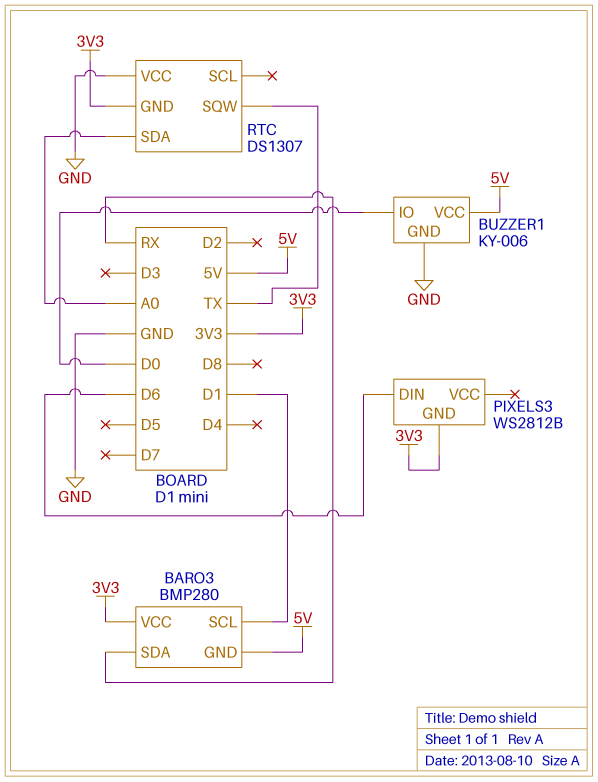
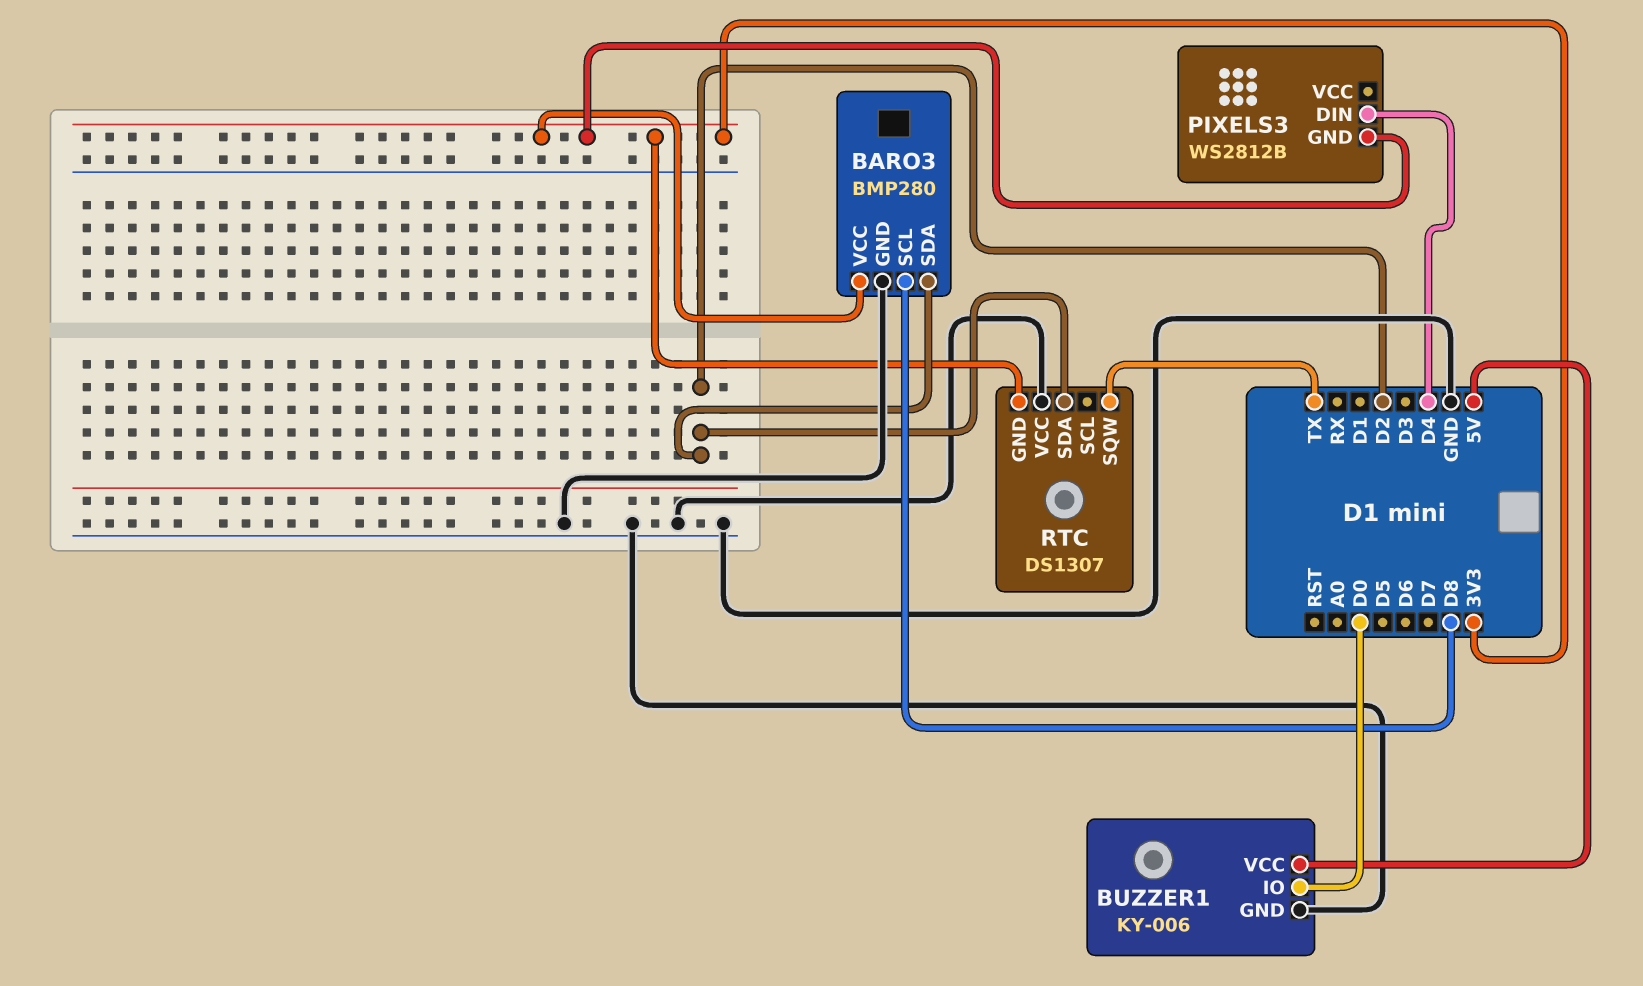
BARO3 pin GND: 5V -> GND
BARO3 pin SCL: D1 -> D8
BARO3 pin SDA: RX -> D2
PIXELS3 pin DIN: D6 -> D4
RTC pin SDA: A0 -> D2

